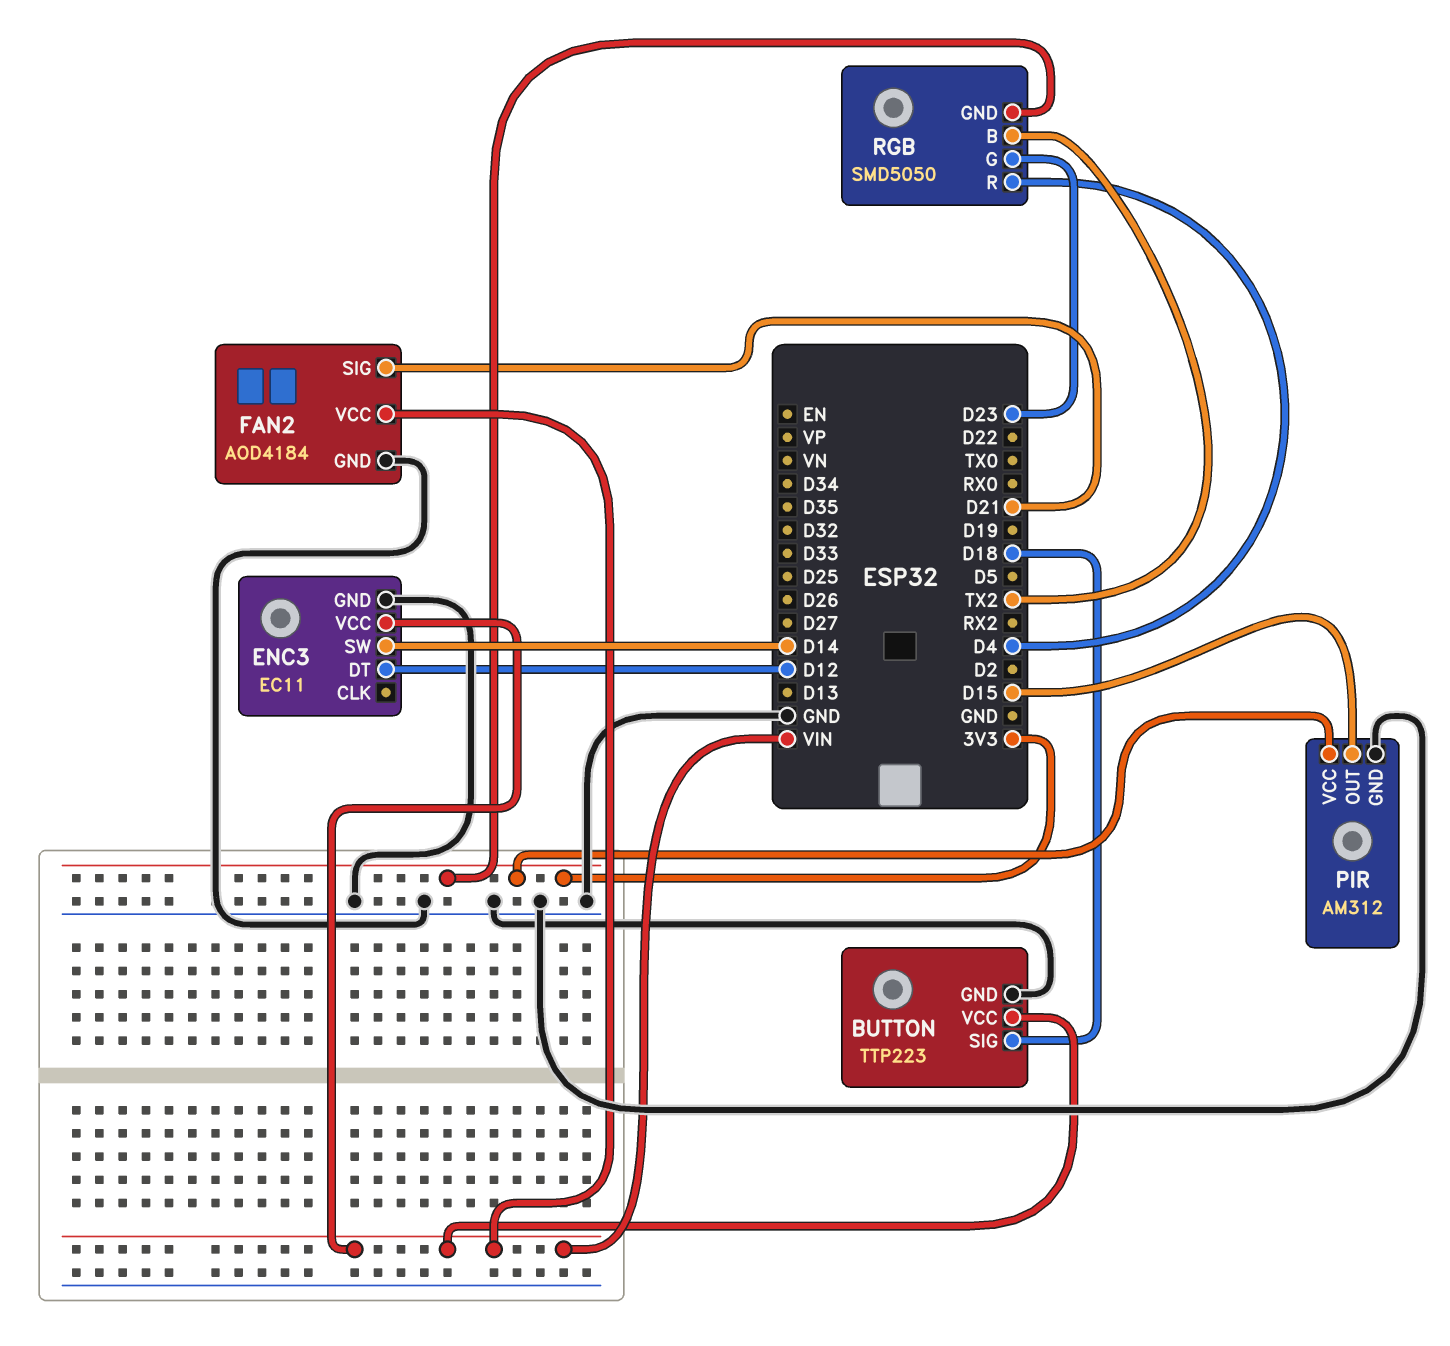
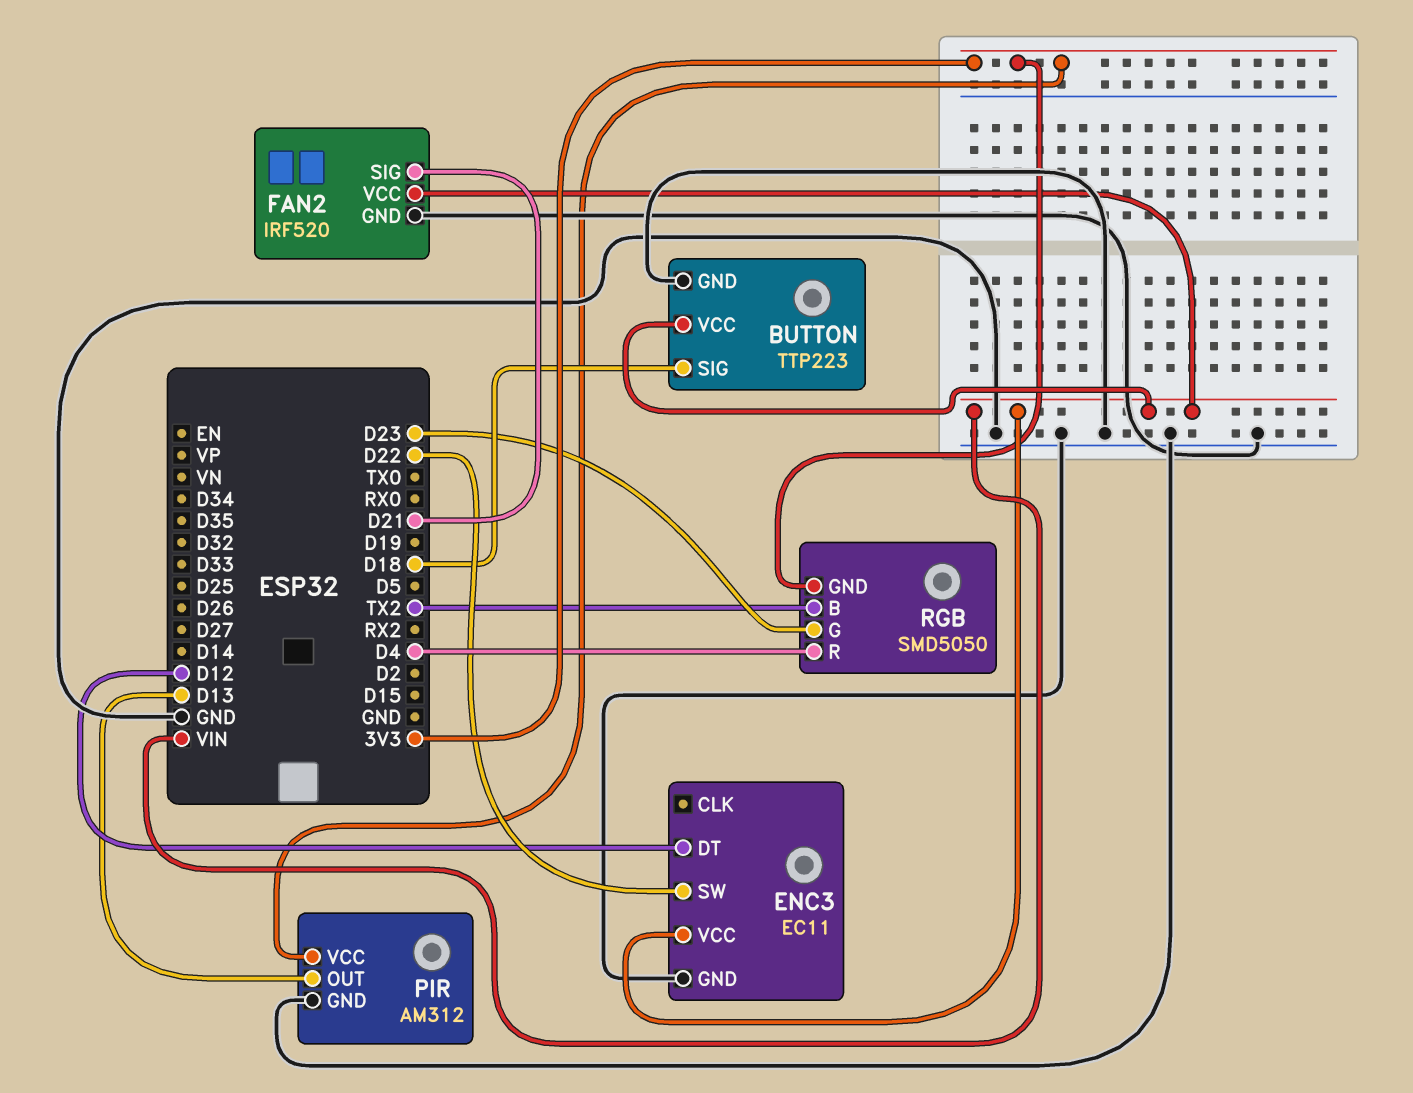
ENC3 pin SW: D14 -> D22
FAN2: AOD4184 -> IRF520
PIR pin OUT: D15 -> D13

